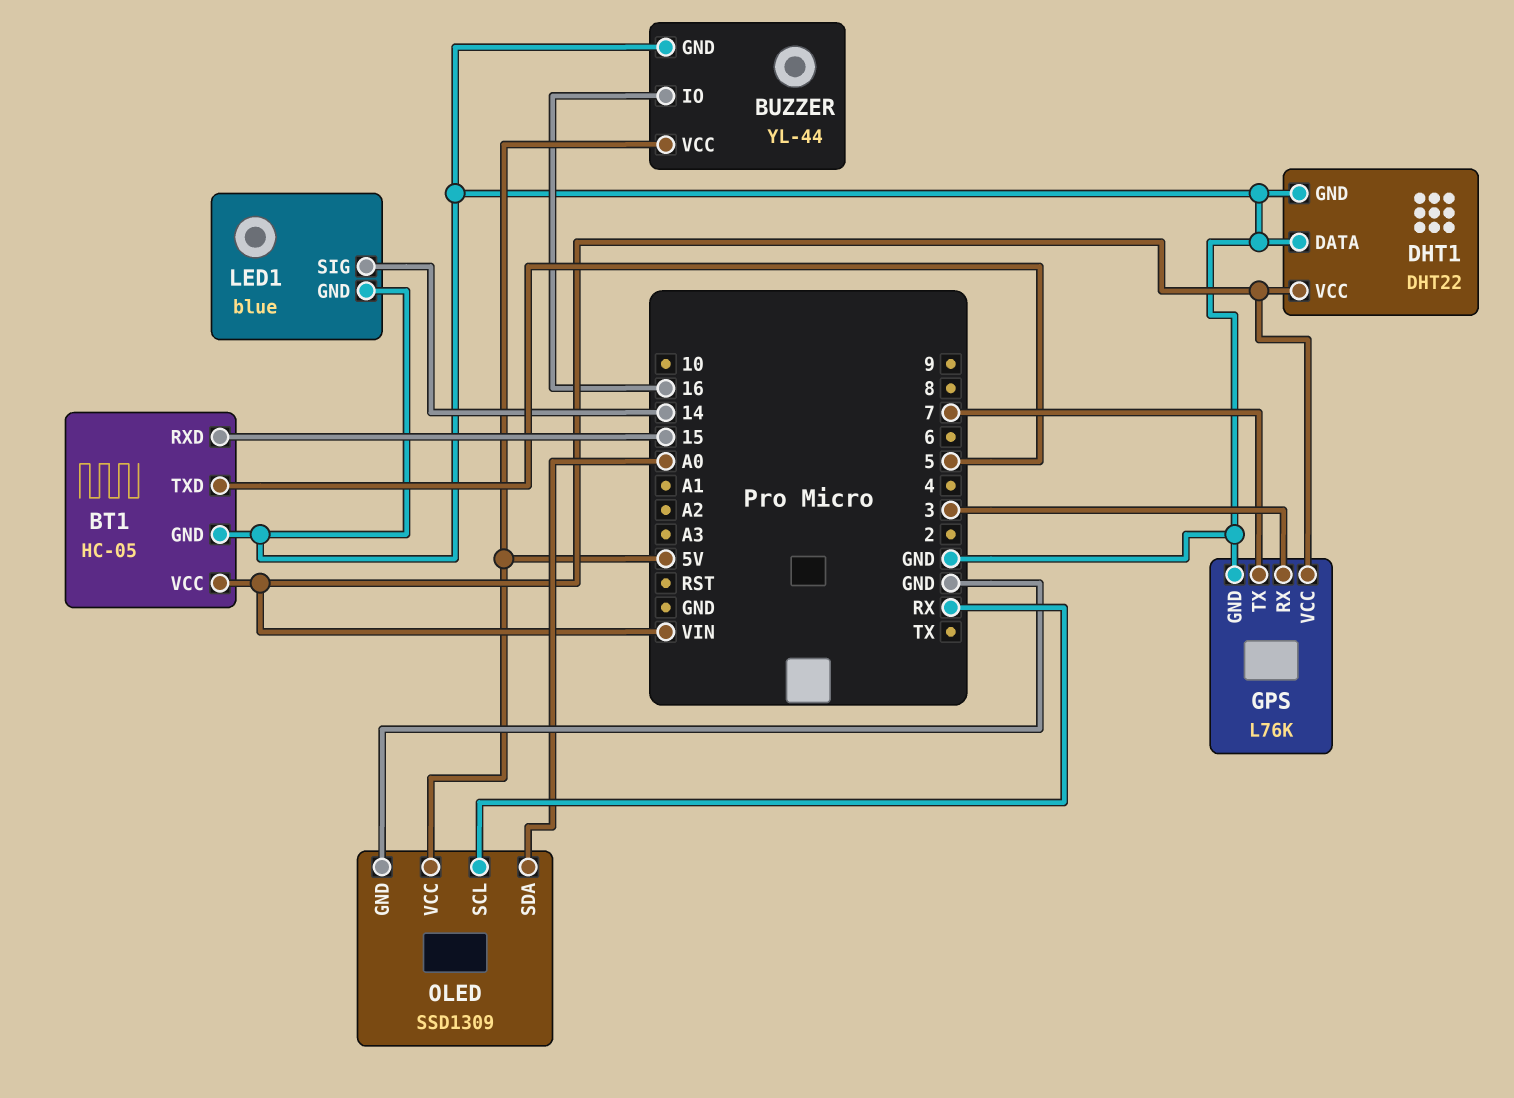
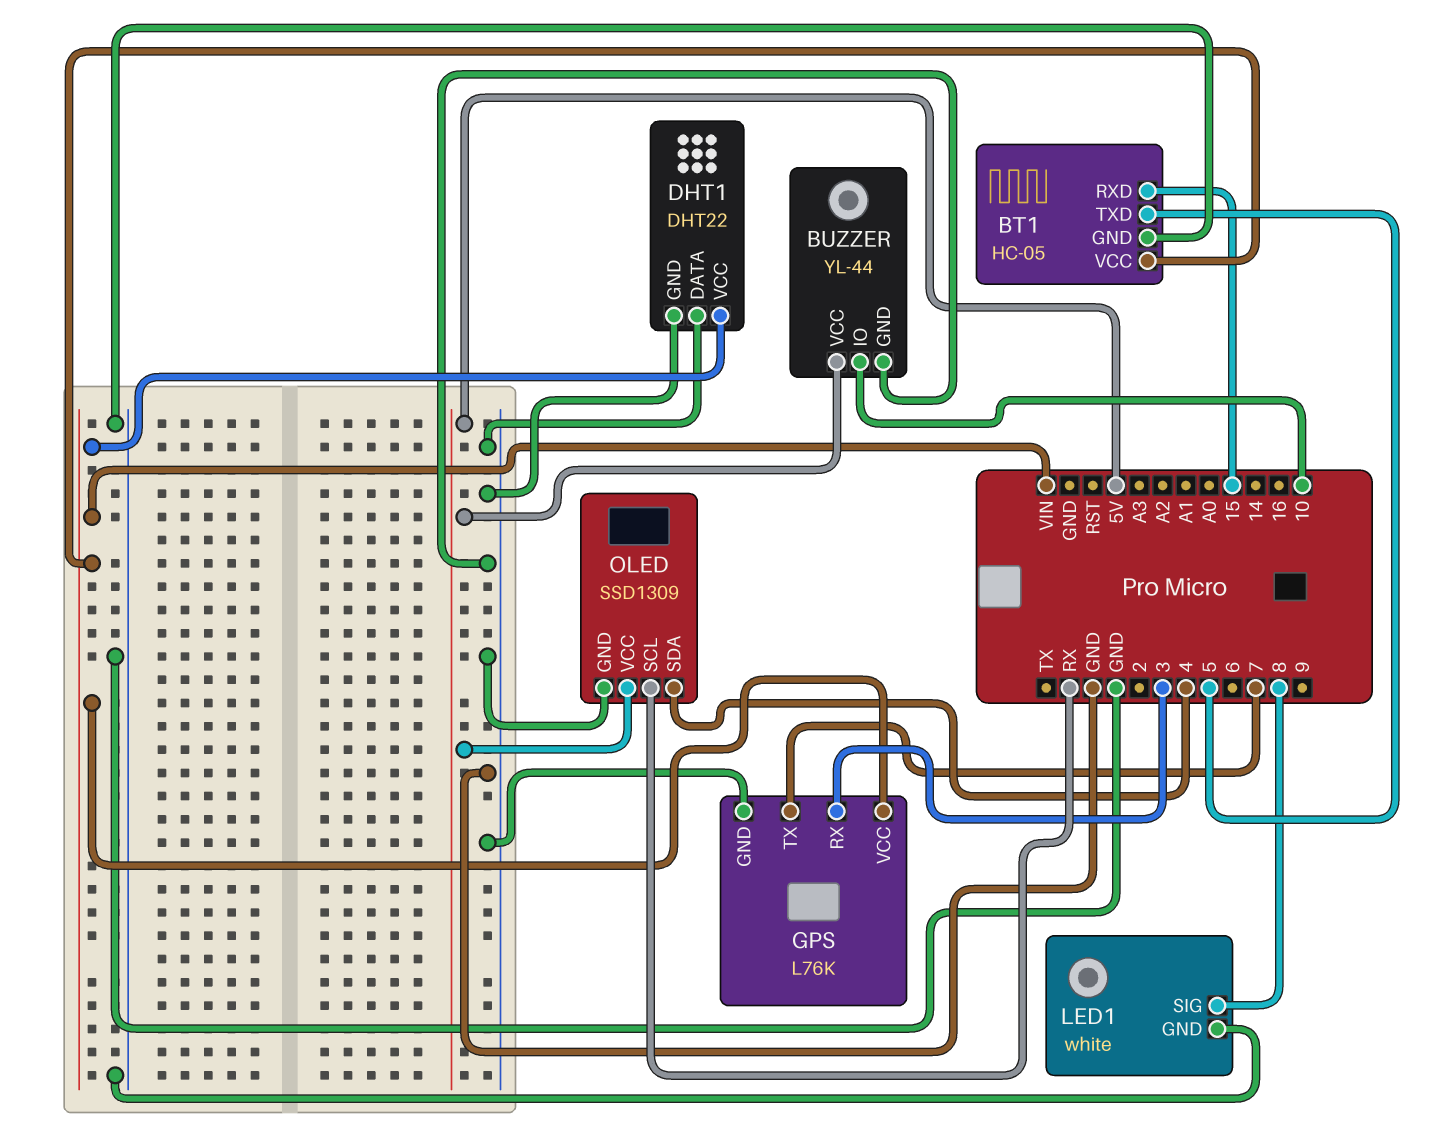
BUZZER pin IO: 16 -> 10
LED1: blue -> white
LED1 pin SIG: 14 -> 8
OLED pin SDA: A0 -> 4

